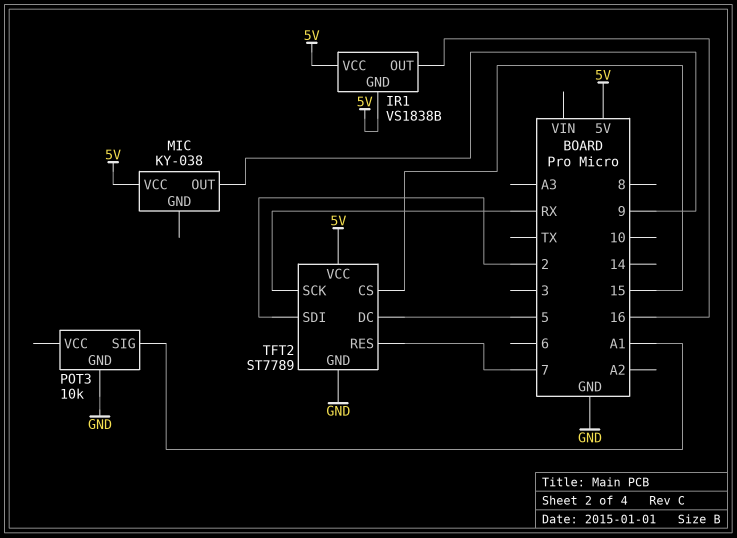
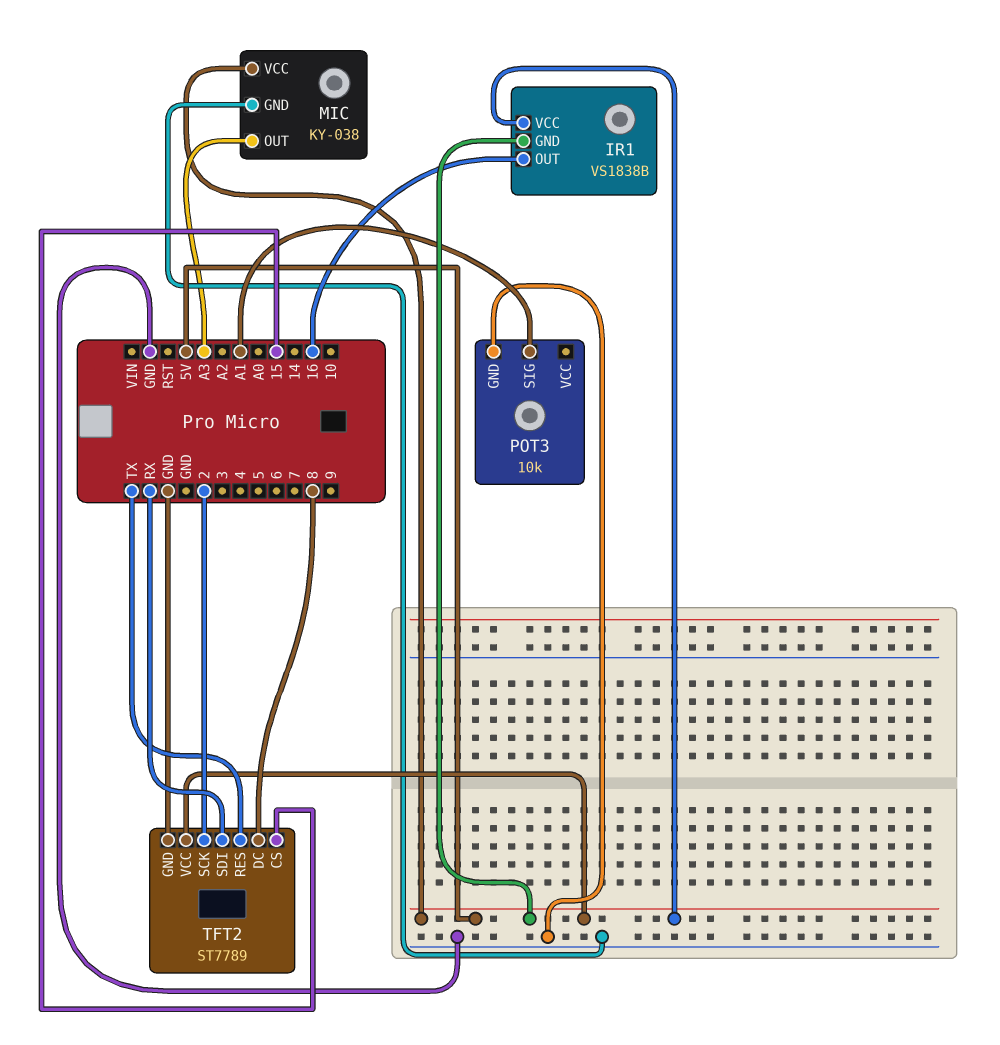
MIC pin GND: none -> GND
MIC pin OUT: 9 -> A3
TFT2 pin DC: 5 -> 8
TFT2 pin RES: 7 -> TX
TFT2 pin SCK: RX -> 2
TFT2 pin SDI: 2 -> RX

